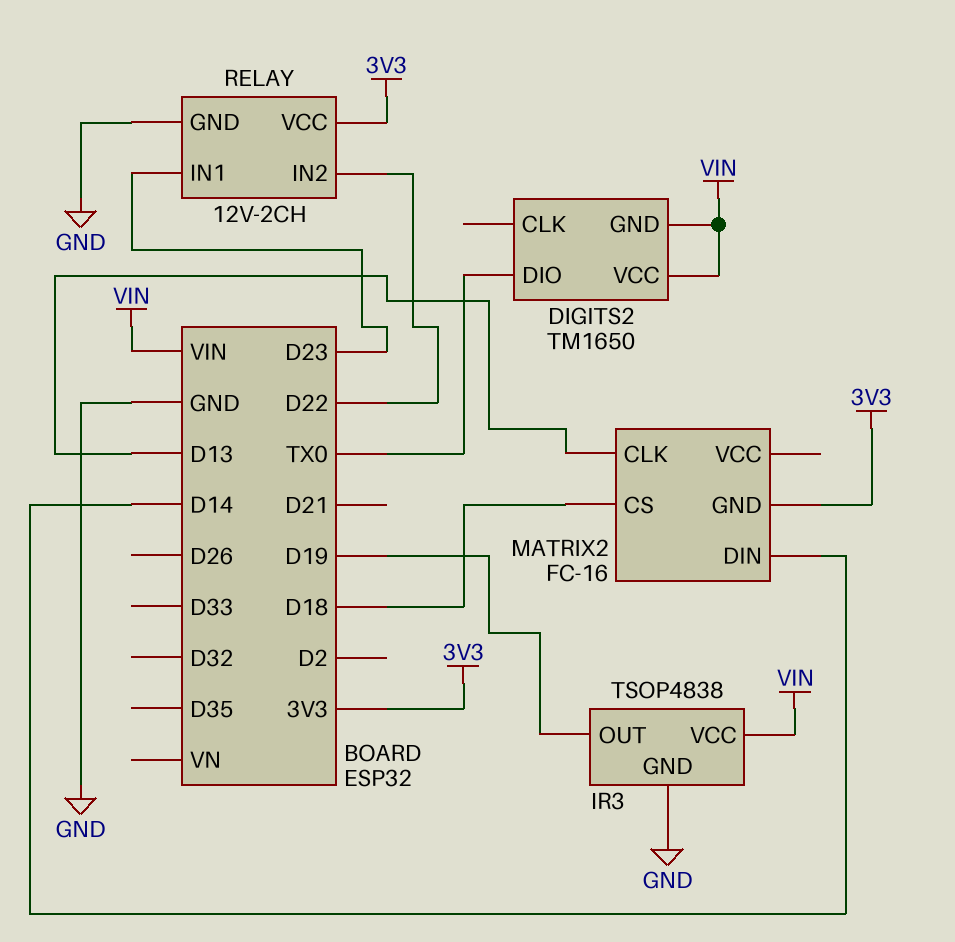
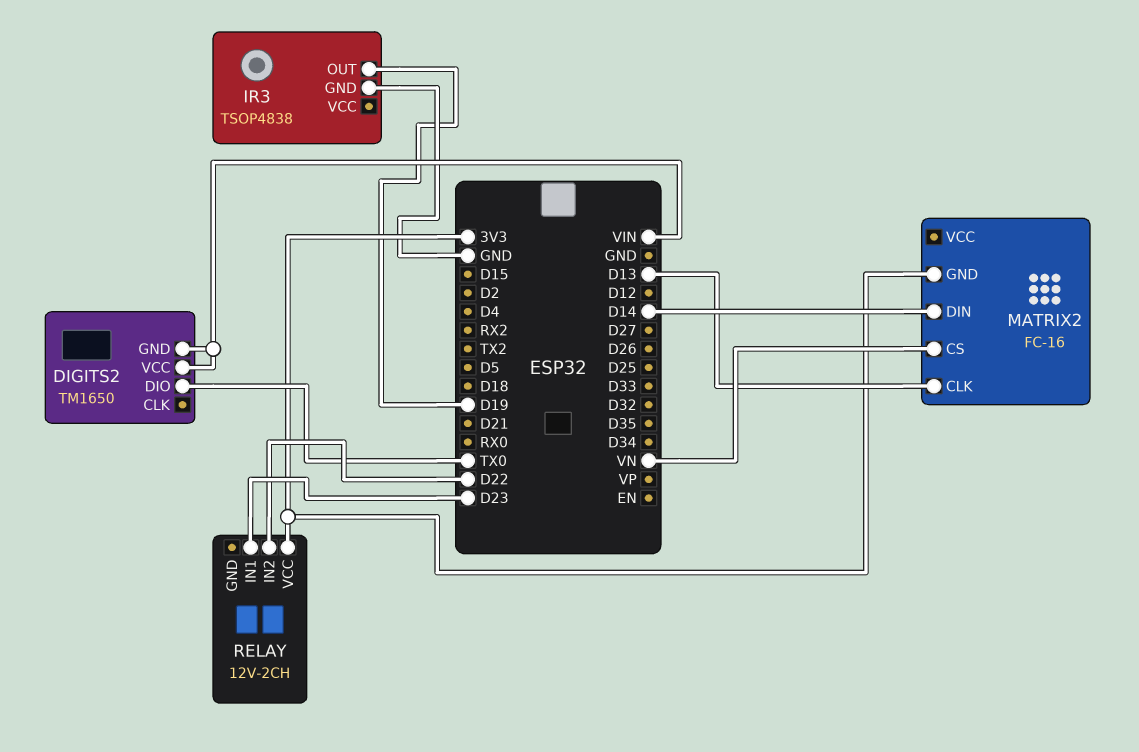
IR3 pin VCC: VIN -> none
MATRIX2 pin CS: D18 -> VN
RELAY pin GND: GND -> none

